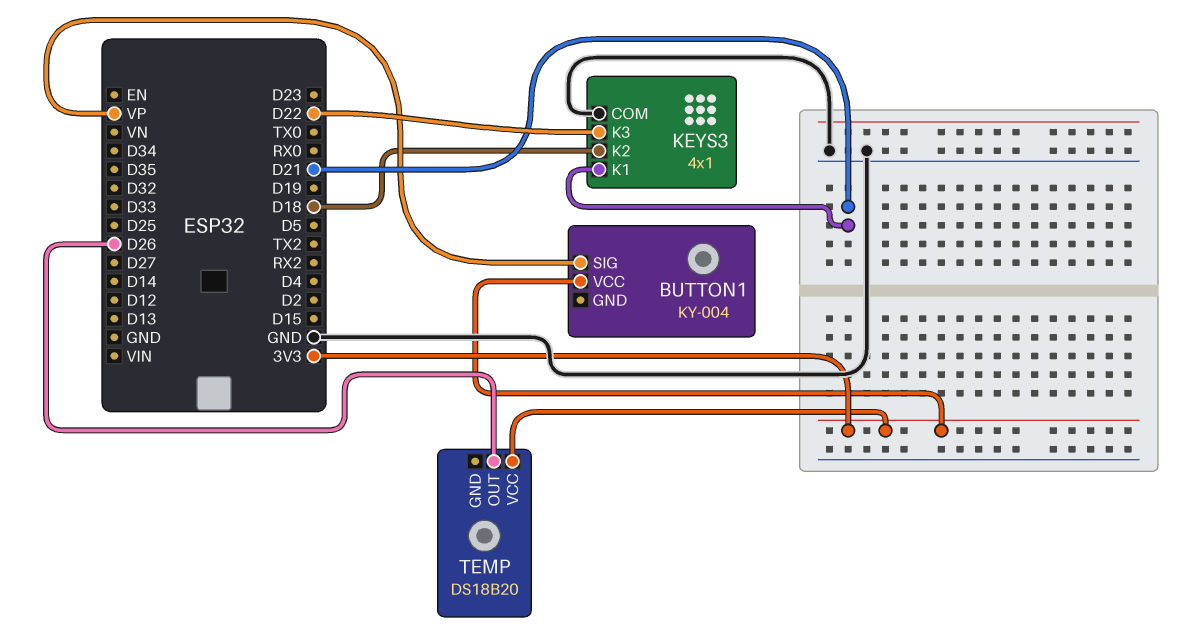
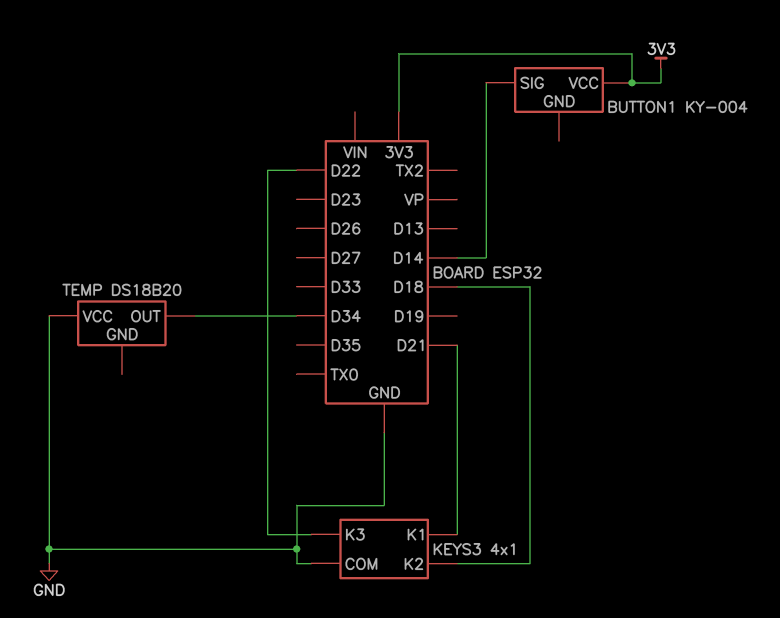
BUTTON1 pin SIG: VP -> D14
TEMP pin OUT: D26 -> D34
TEMP pin VCC: 3V3 -> GND

